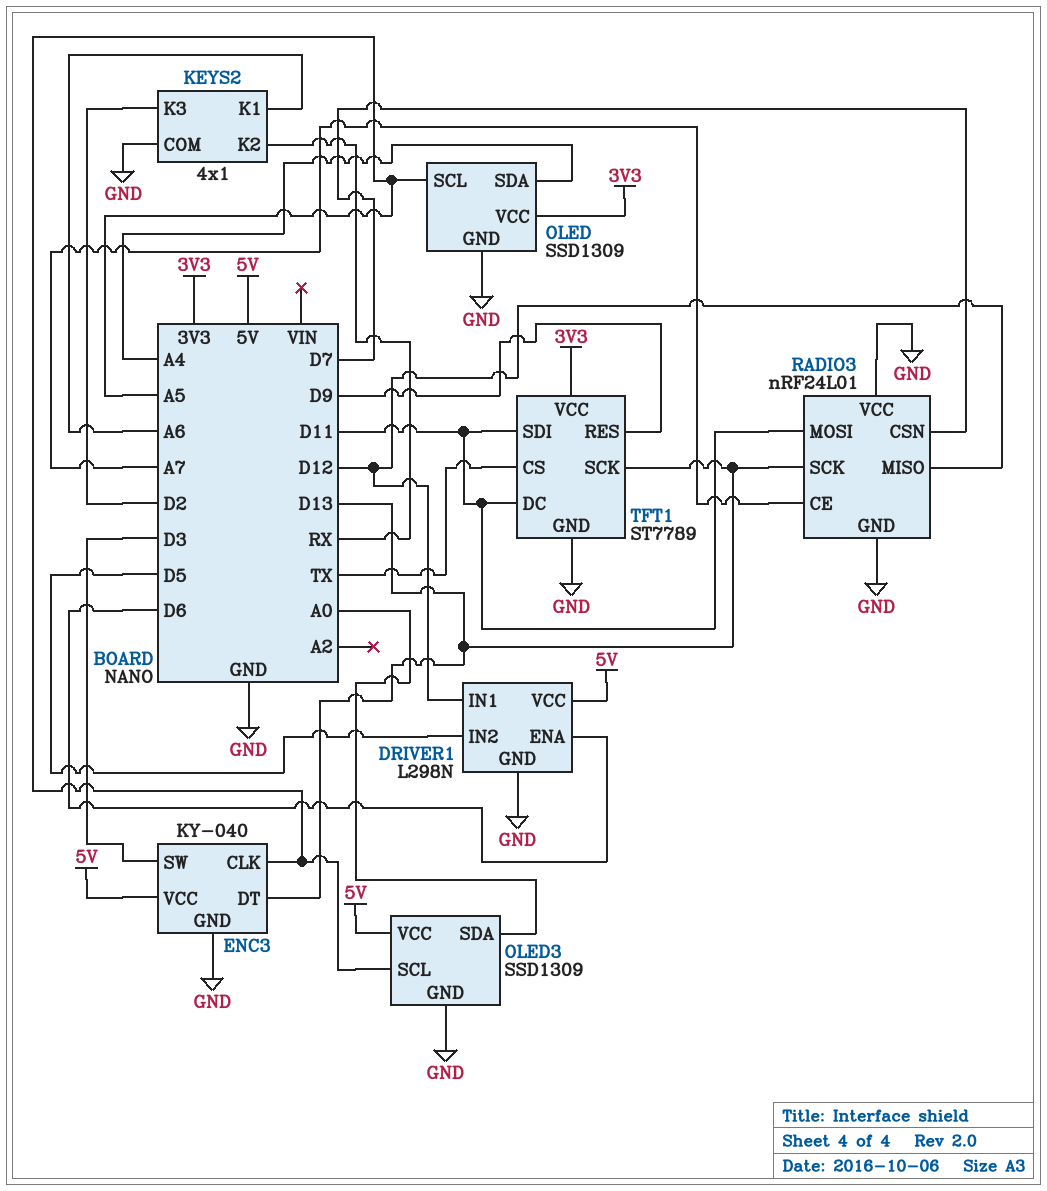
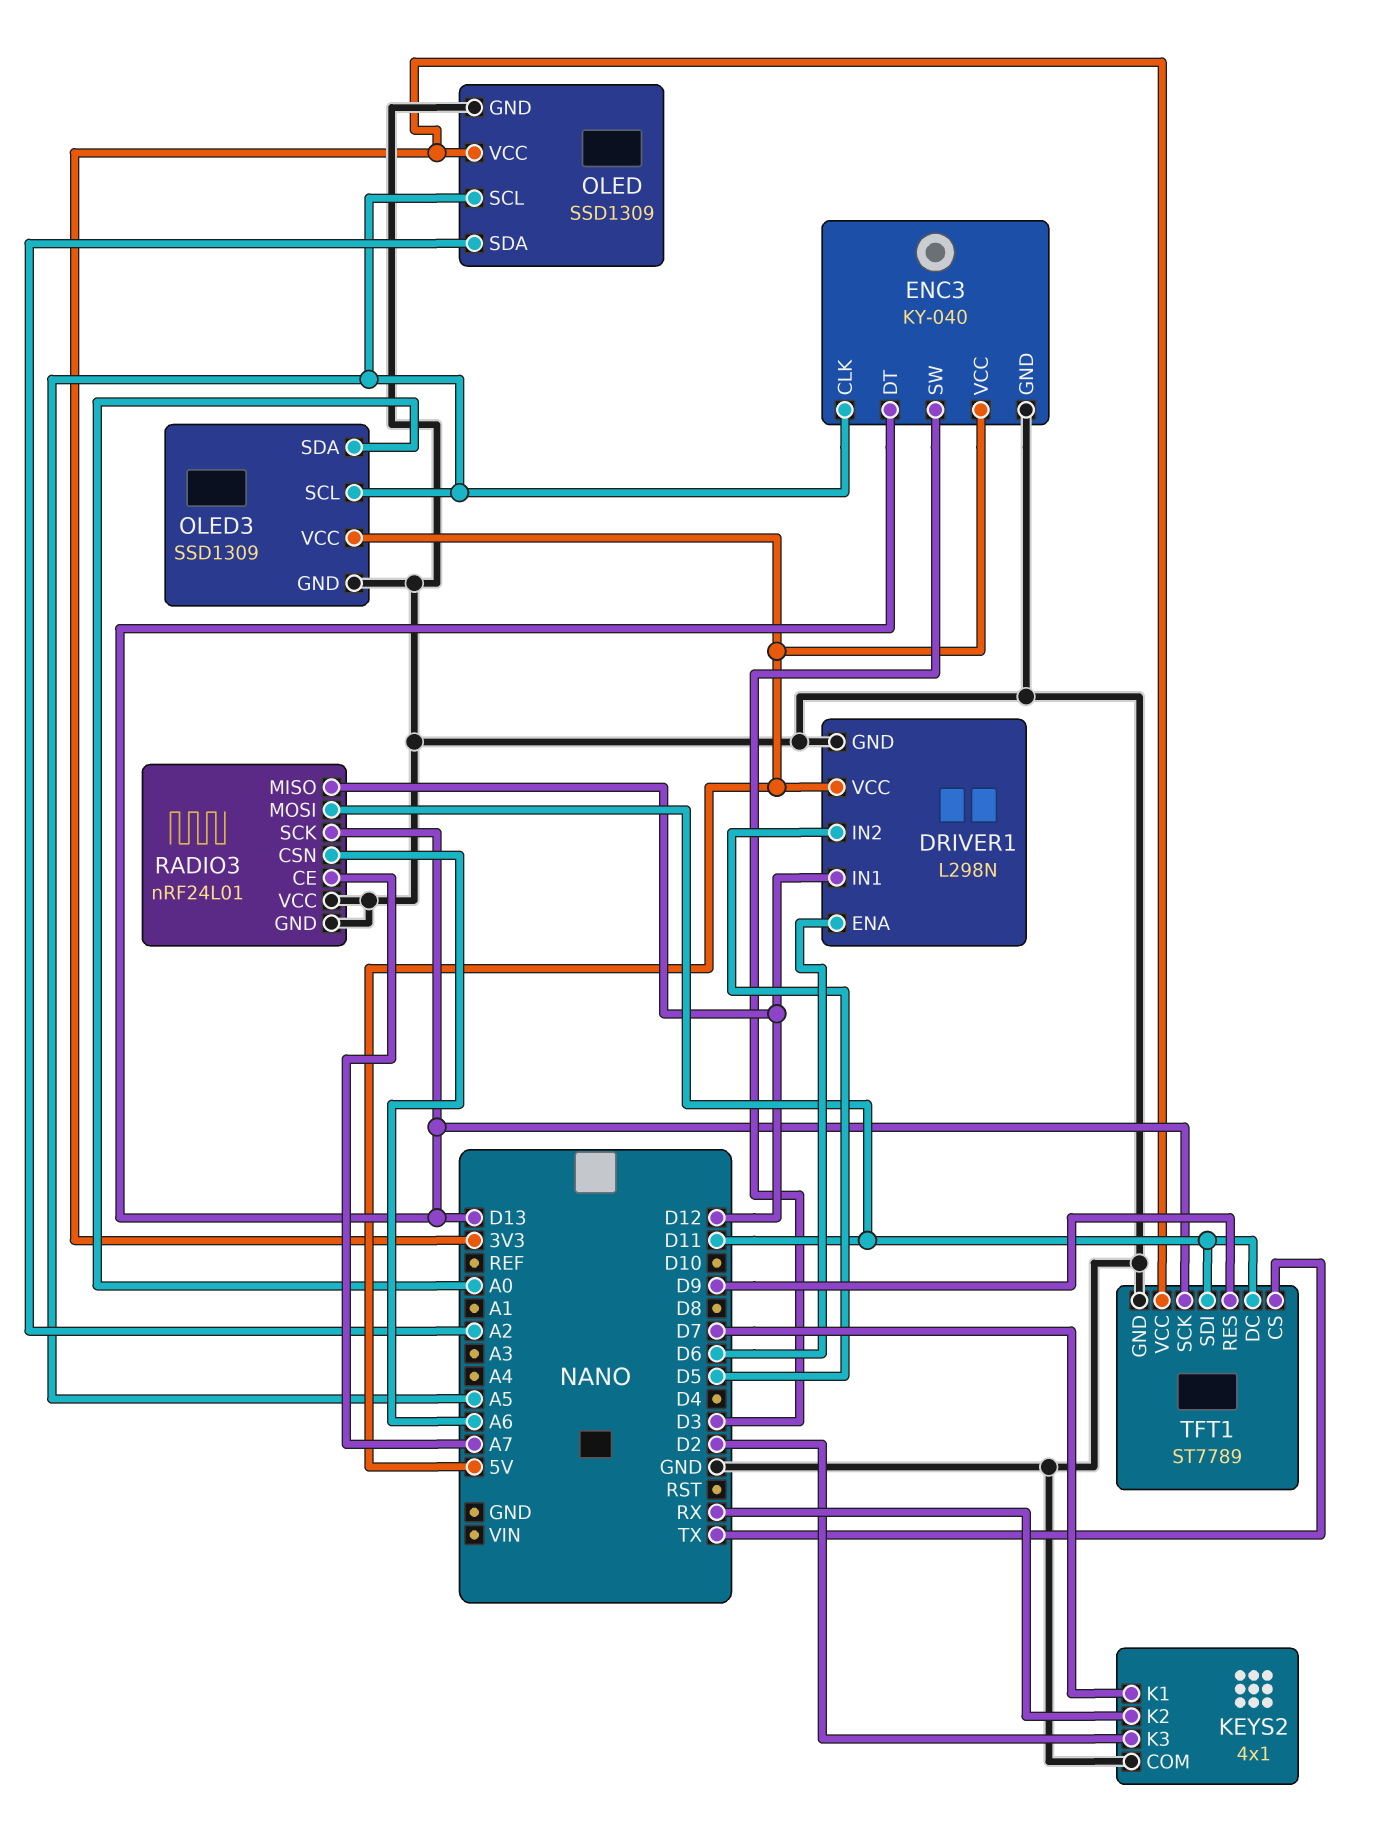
KEYS2 pin K1: A6 -> D7
OLED pin SDA: A4 -> A2
RADIO3 pin CSN: D7 -> A6

